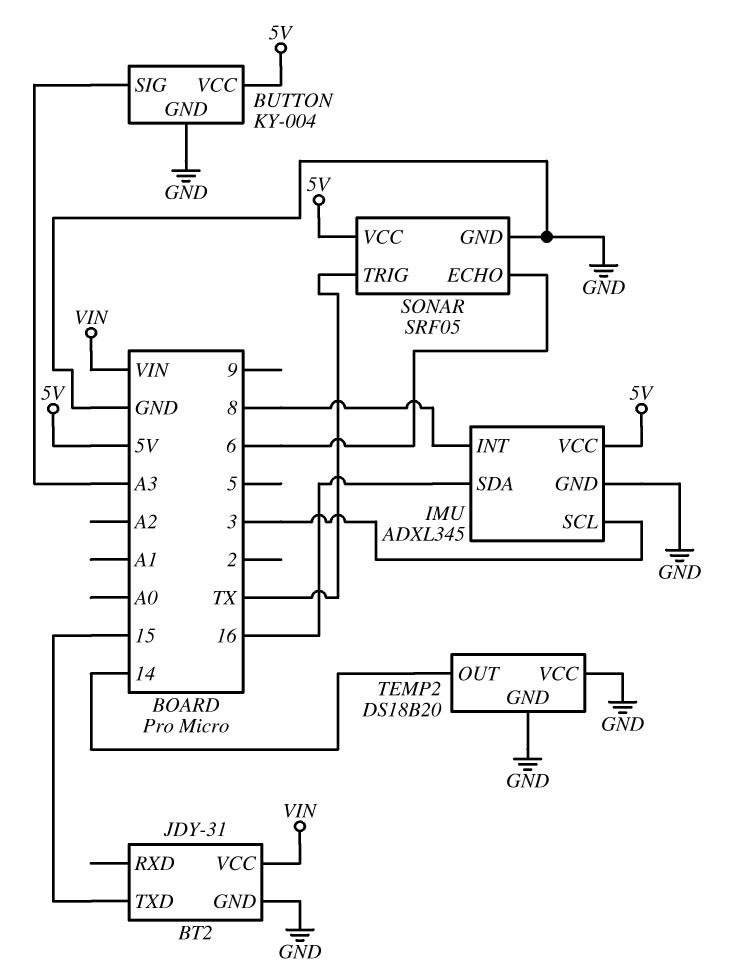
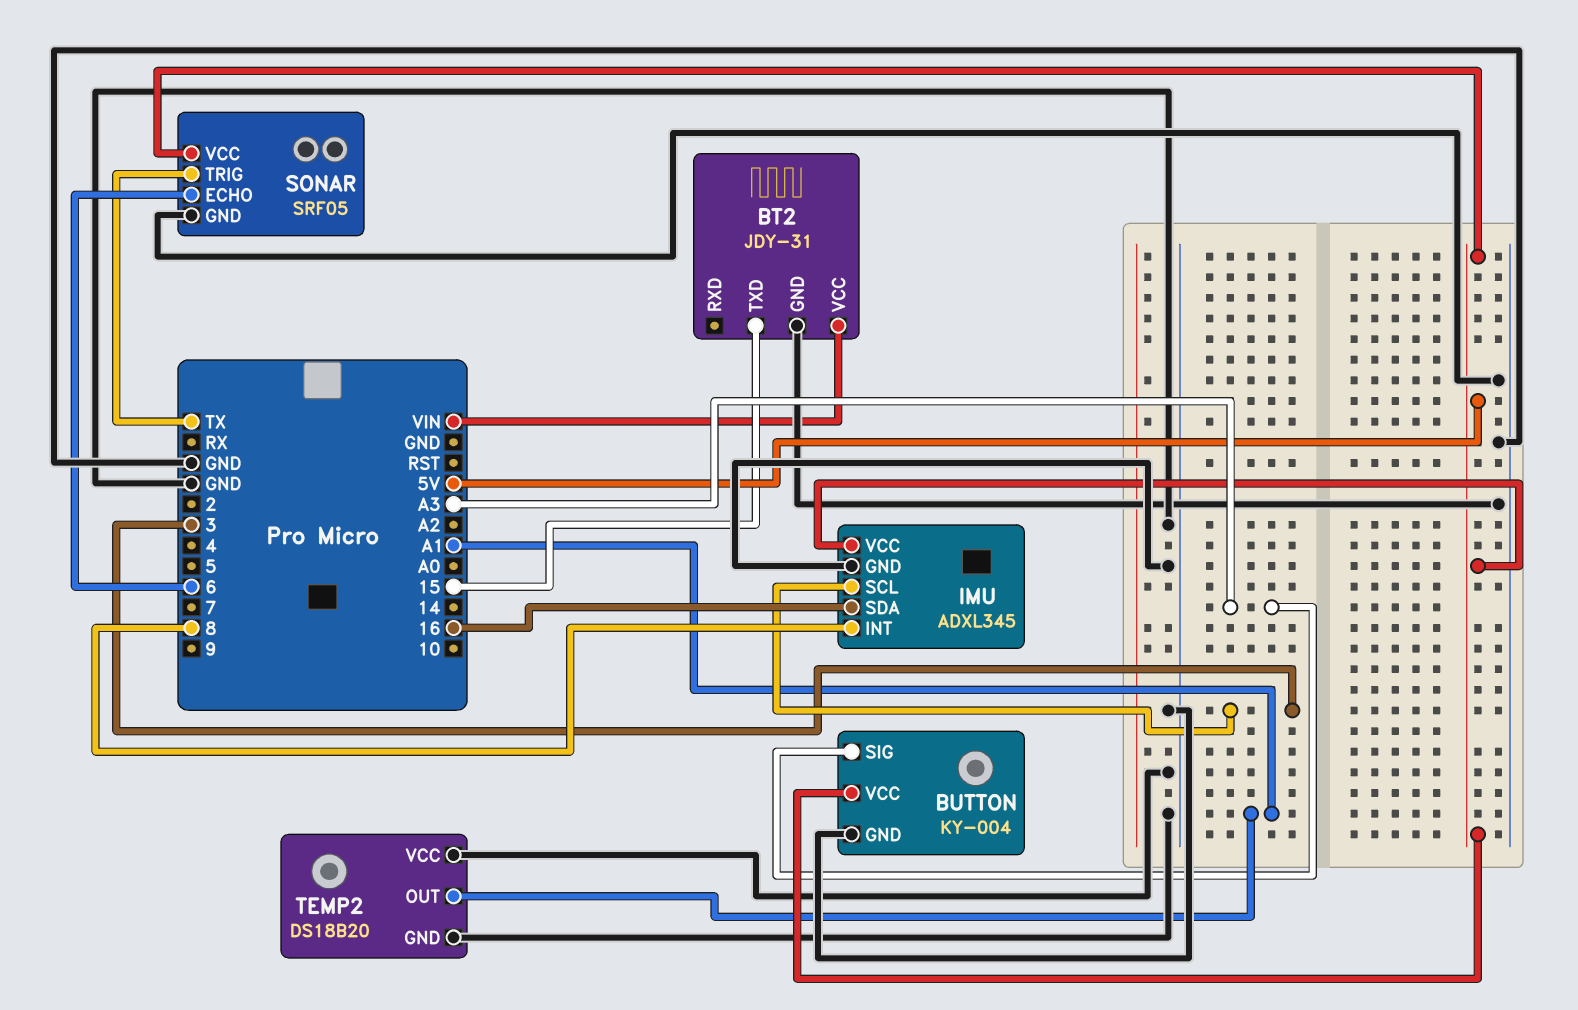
TEMP2 pin OUT: 14 -> A1

